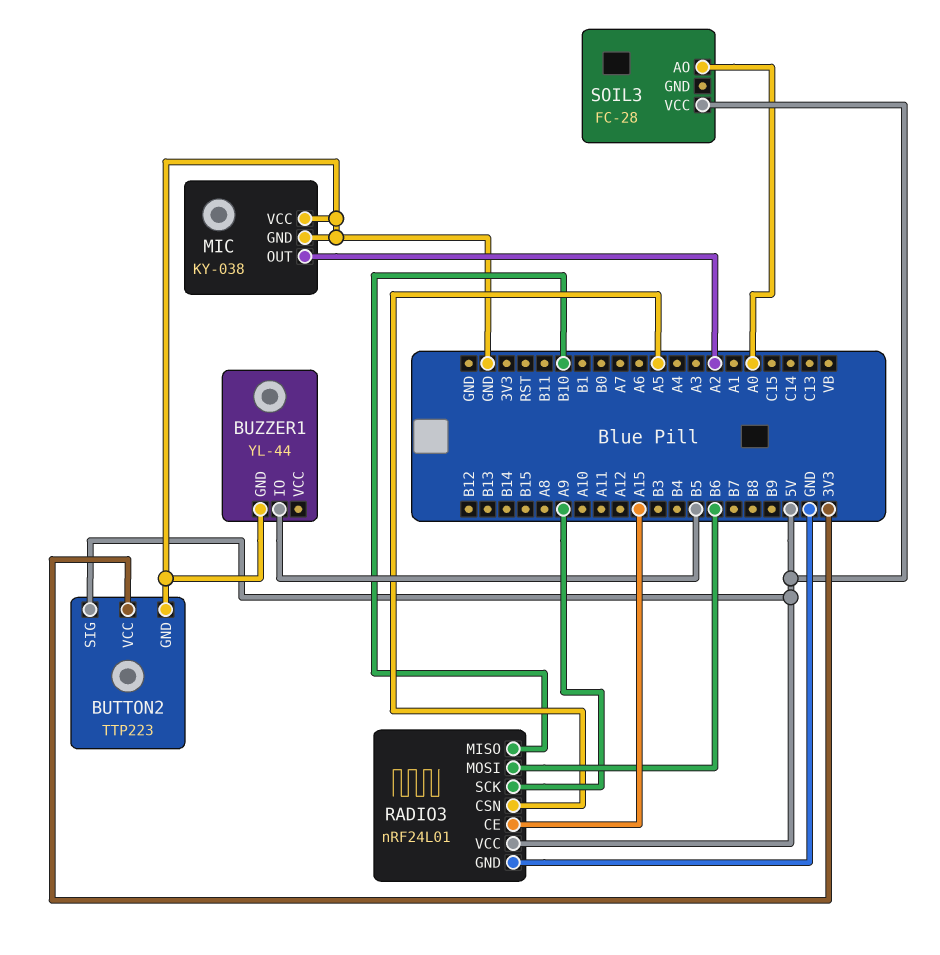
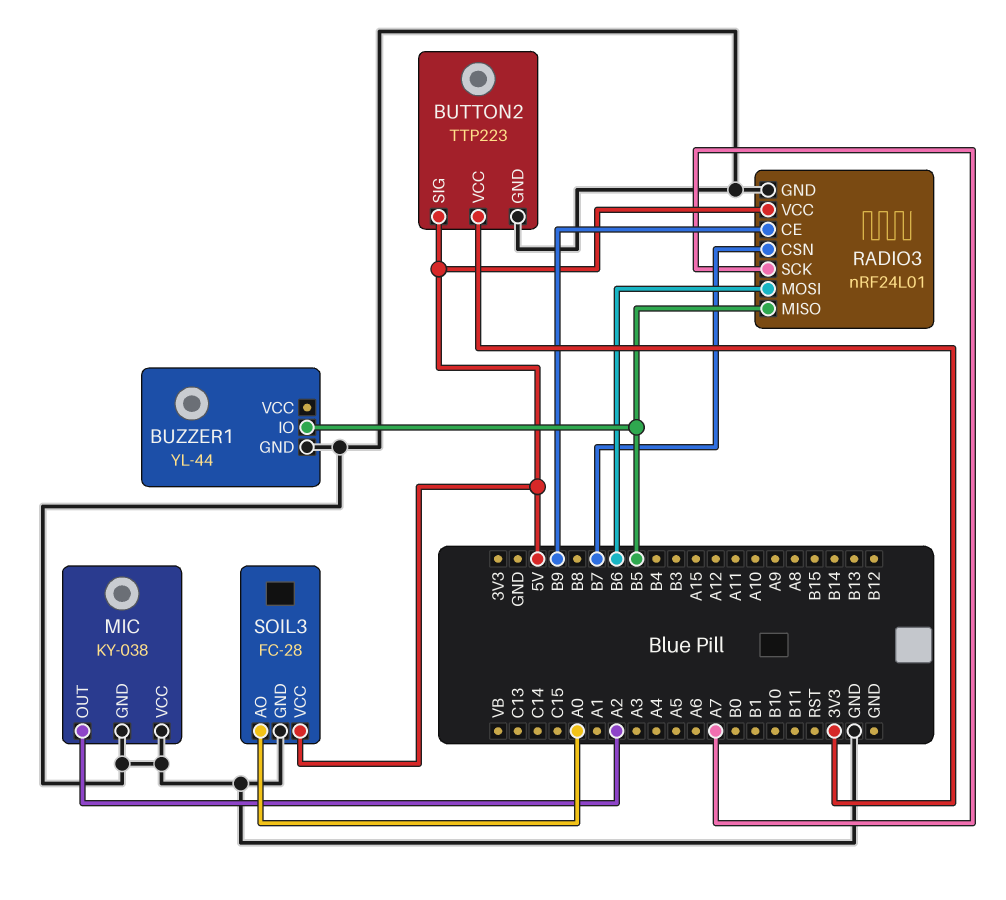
RADIO3 pin CE: A15 -> B9
RADIO3 pin CSN: A5 -> B7
RADIO3 pin MISO: B10 -> B5
RADIO3 pin SCK: A9 -> A7
SOIL3 pin GND: none -> GND

